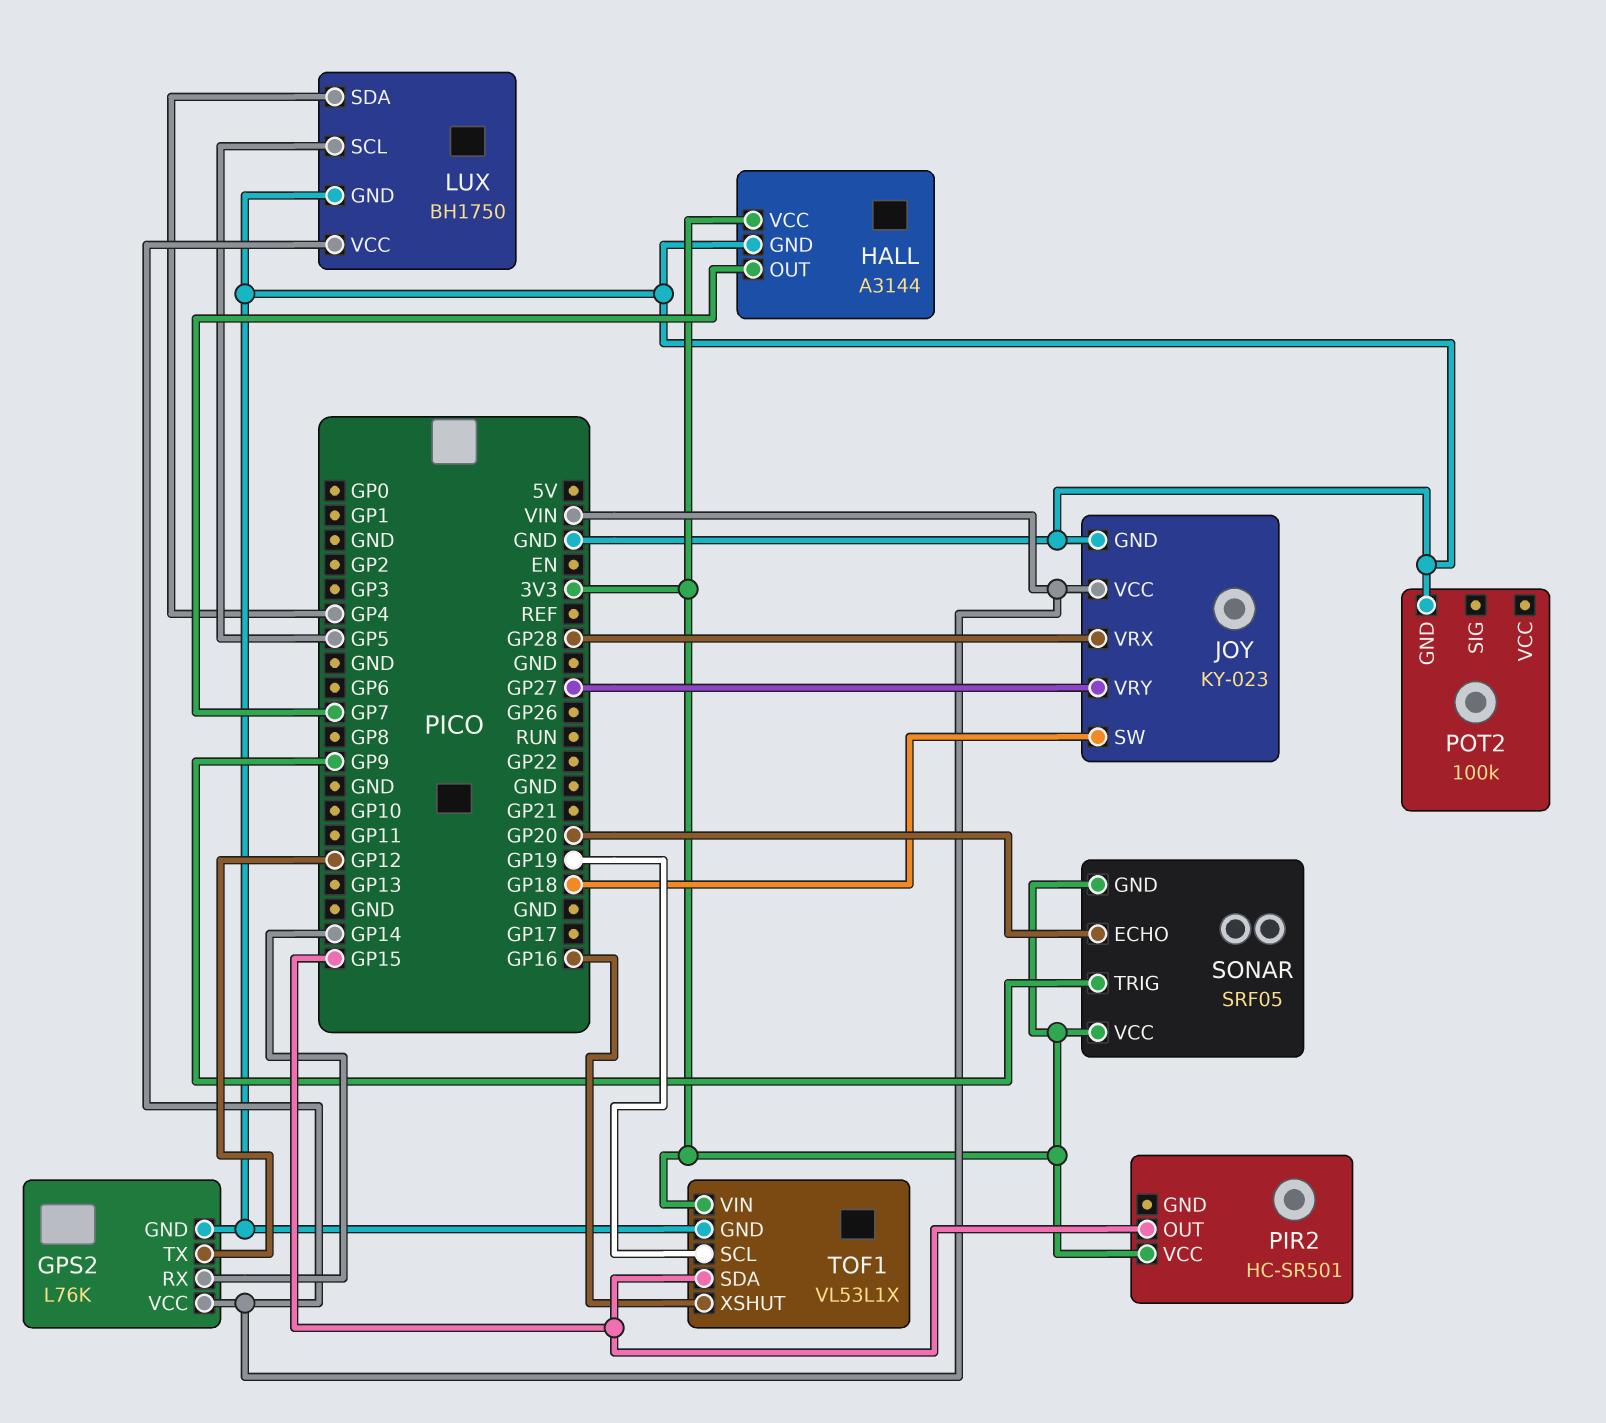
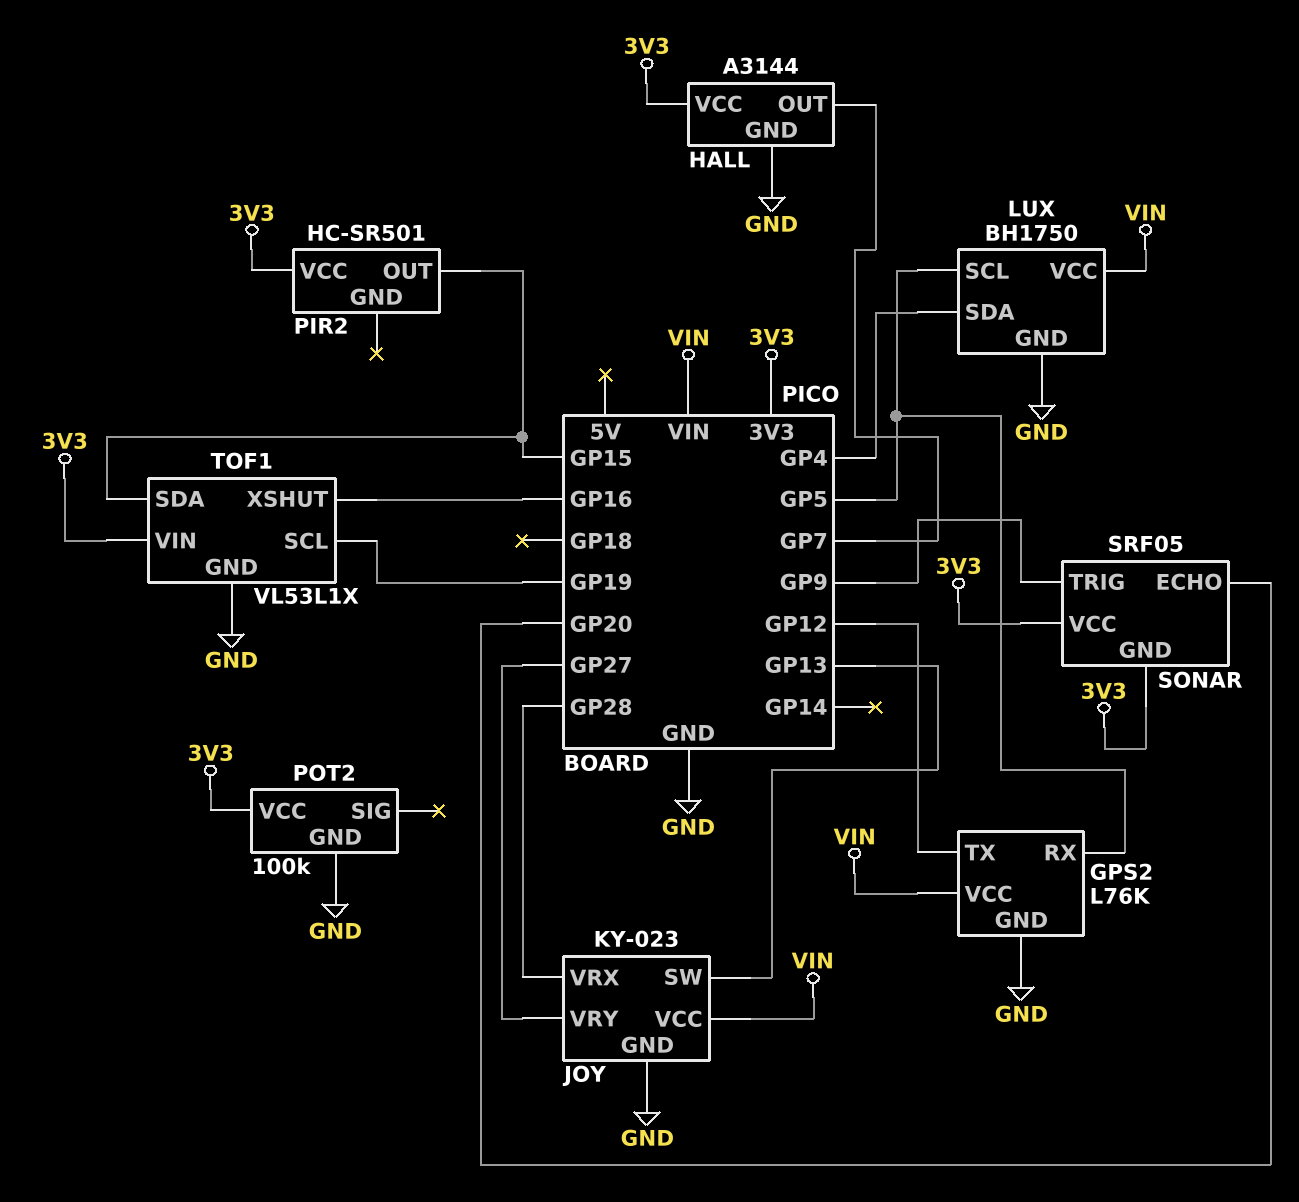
GPS2 pin RX: GP14 -> GP5
JOY pin SW: GP18 -> GP13
POT2 pin VCC: none -> 3V3

